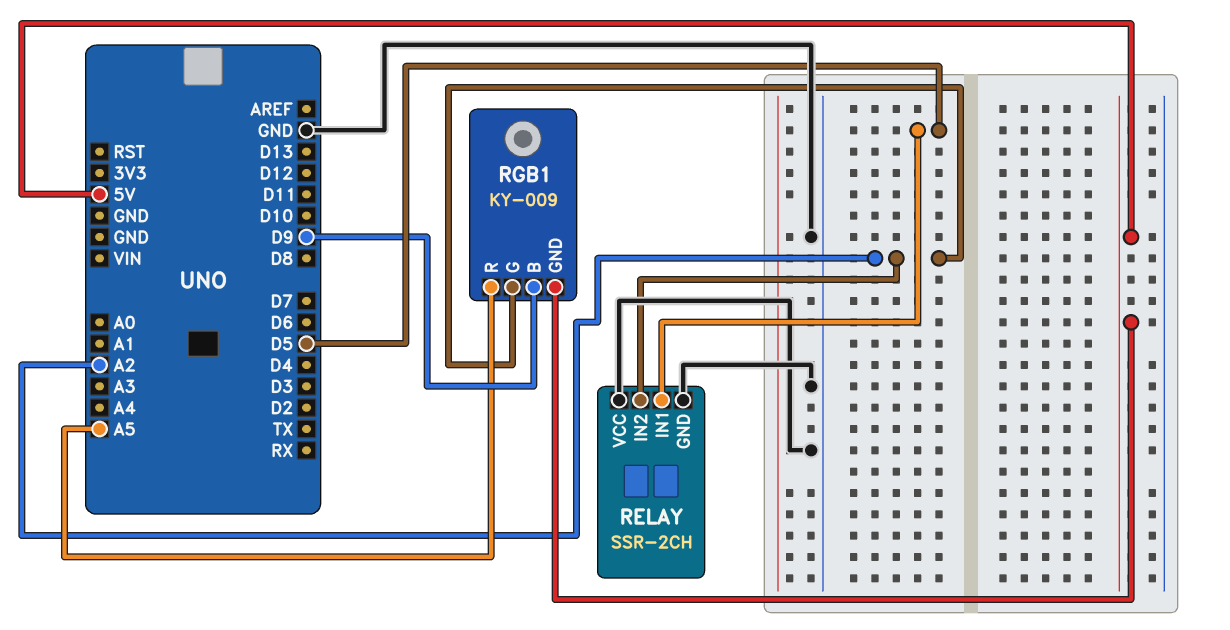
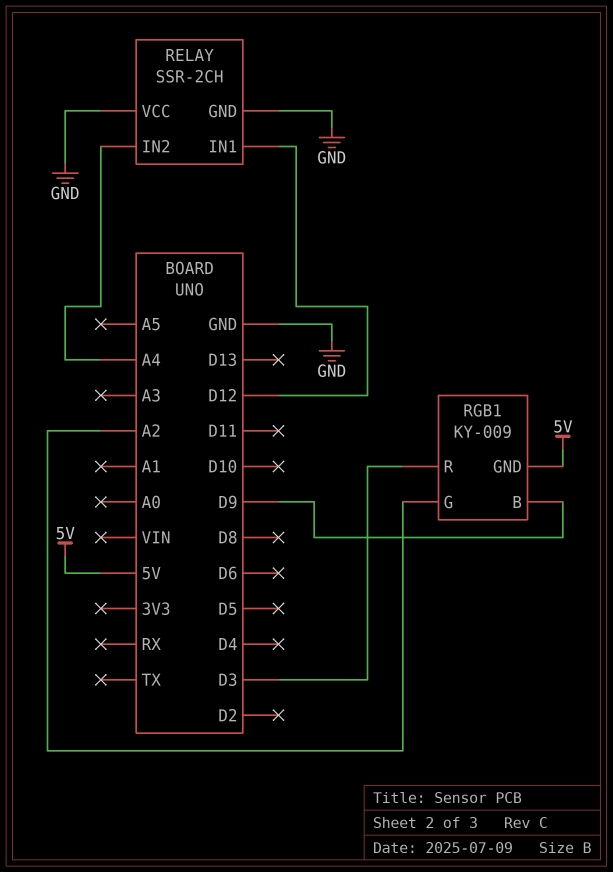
RELAY pin IN1: D5 -> D12
RELAY pin IN2: A2 -> A4
RGB1 pin R: A5 -> D3

